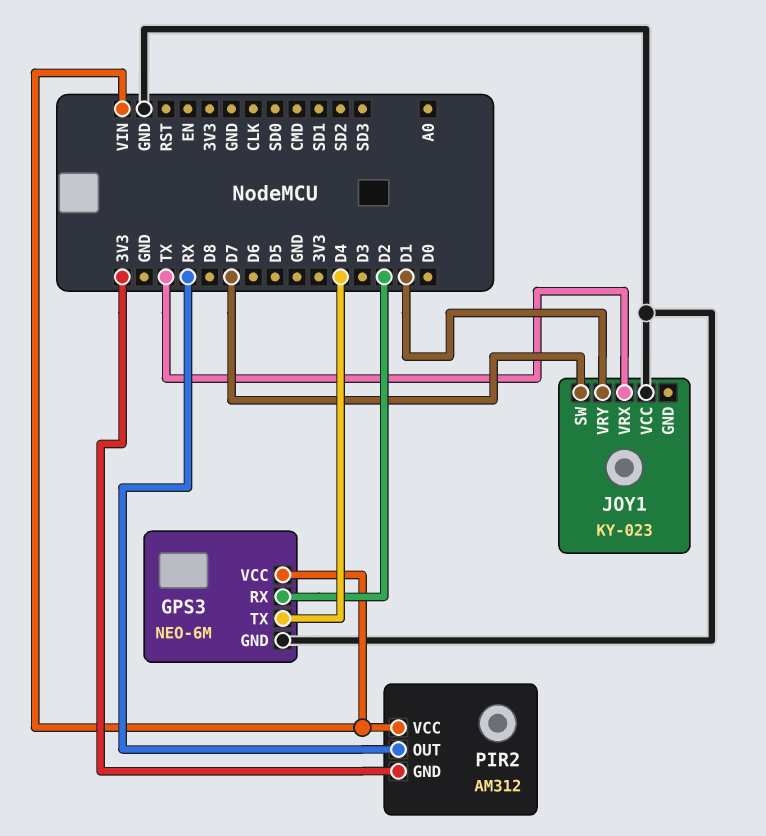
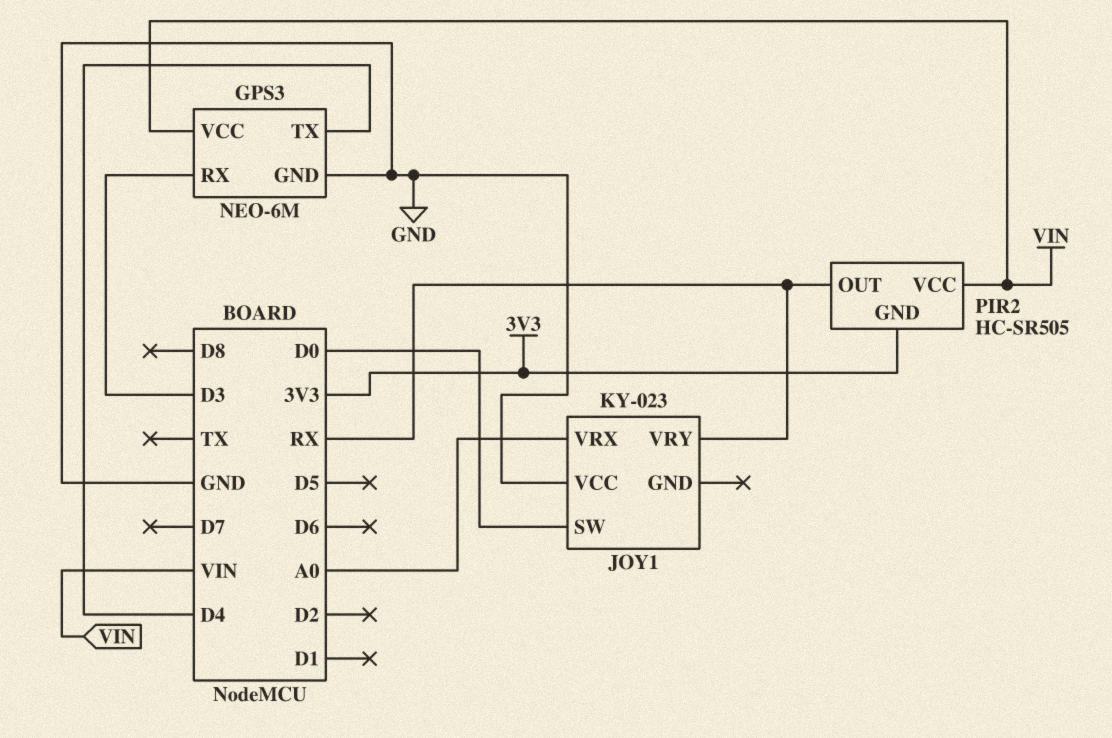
GPS3 pin RX: D2 -> D3
JOY1 pin SW: D7 -> D0
JOY1 pin VRX: TX -> A0
JOY1 pin VRY: D1 -> RX
PIR2: AM312 -> HC-SR505

